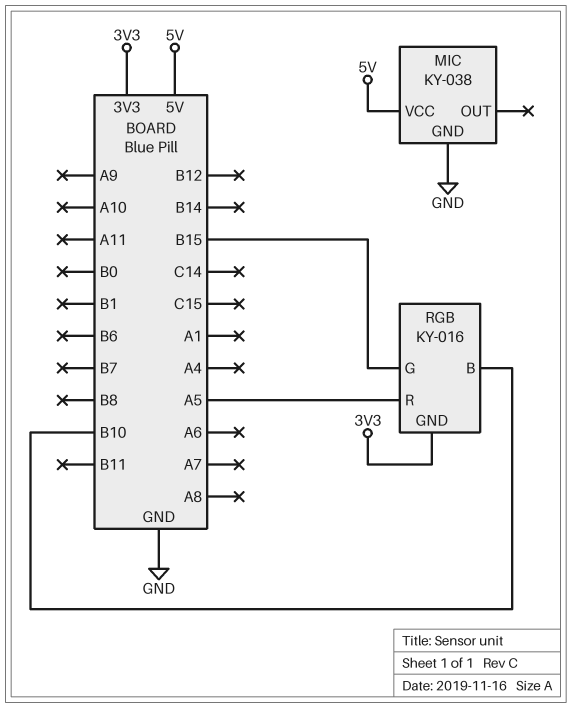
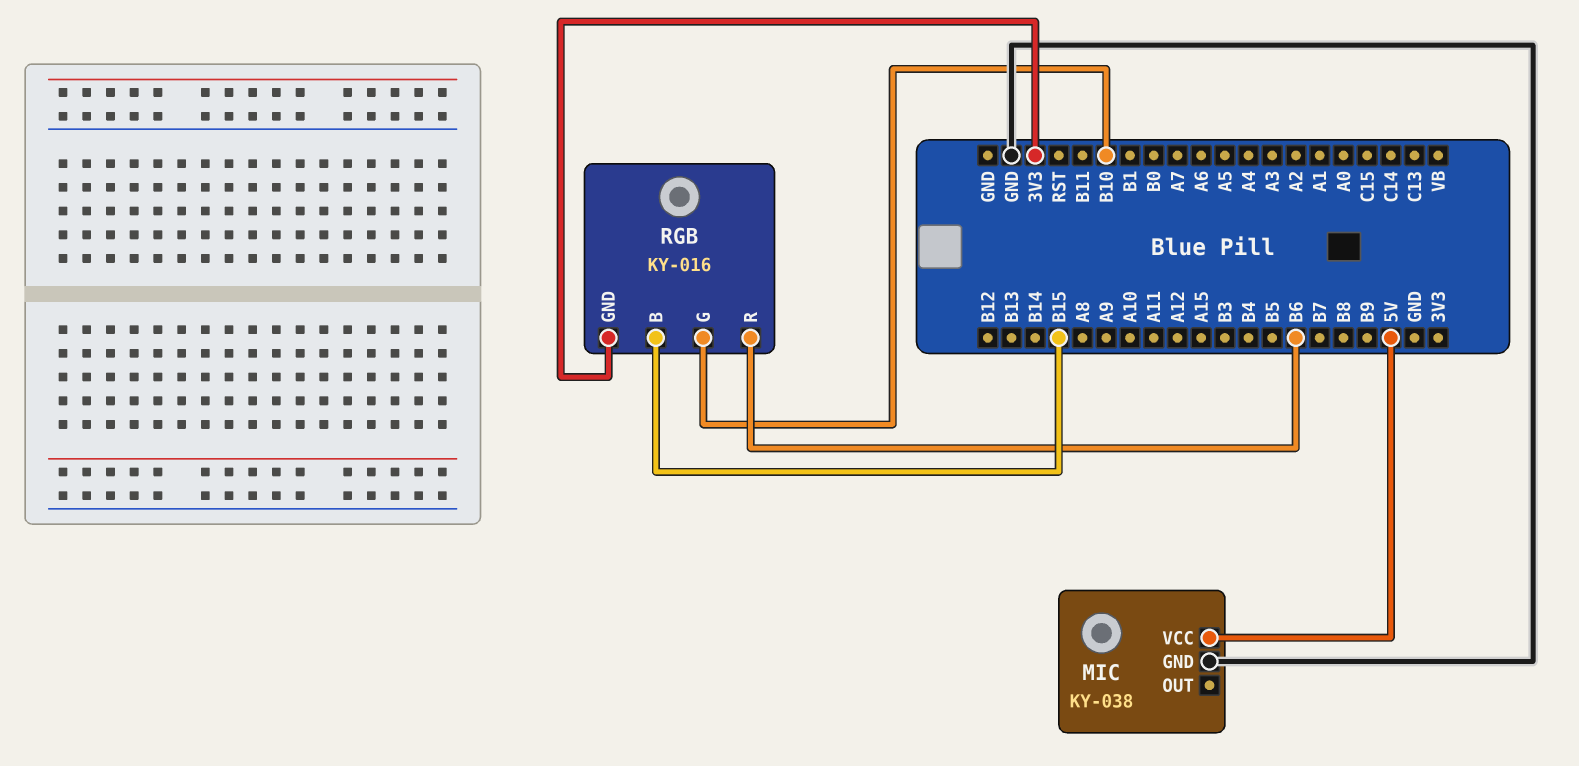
RGB pin B: B10 -> B15
RGB pin G: B15 -> B10
RGB pin R: A5 -> B6

